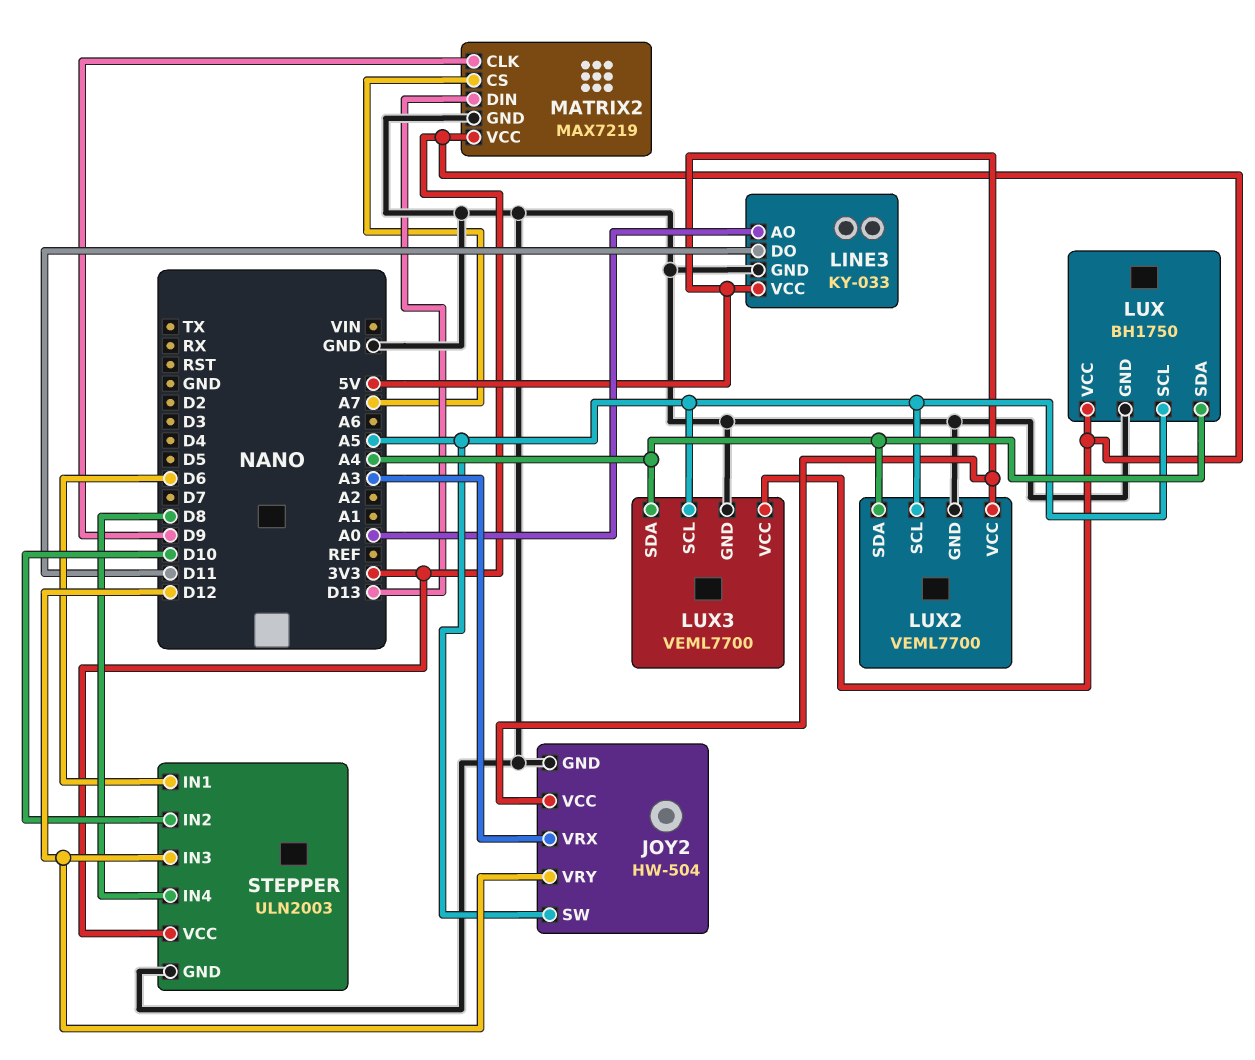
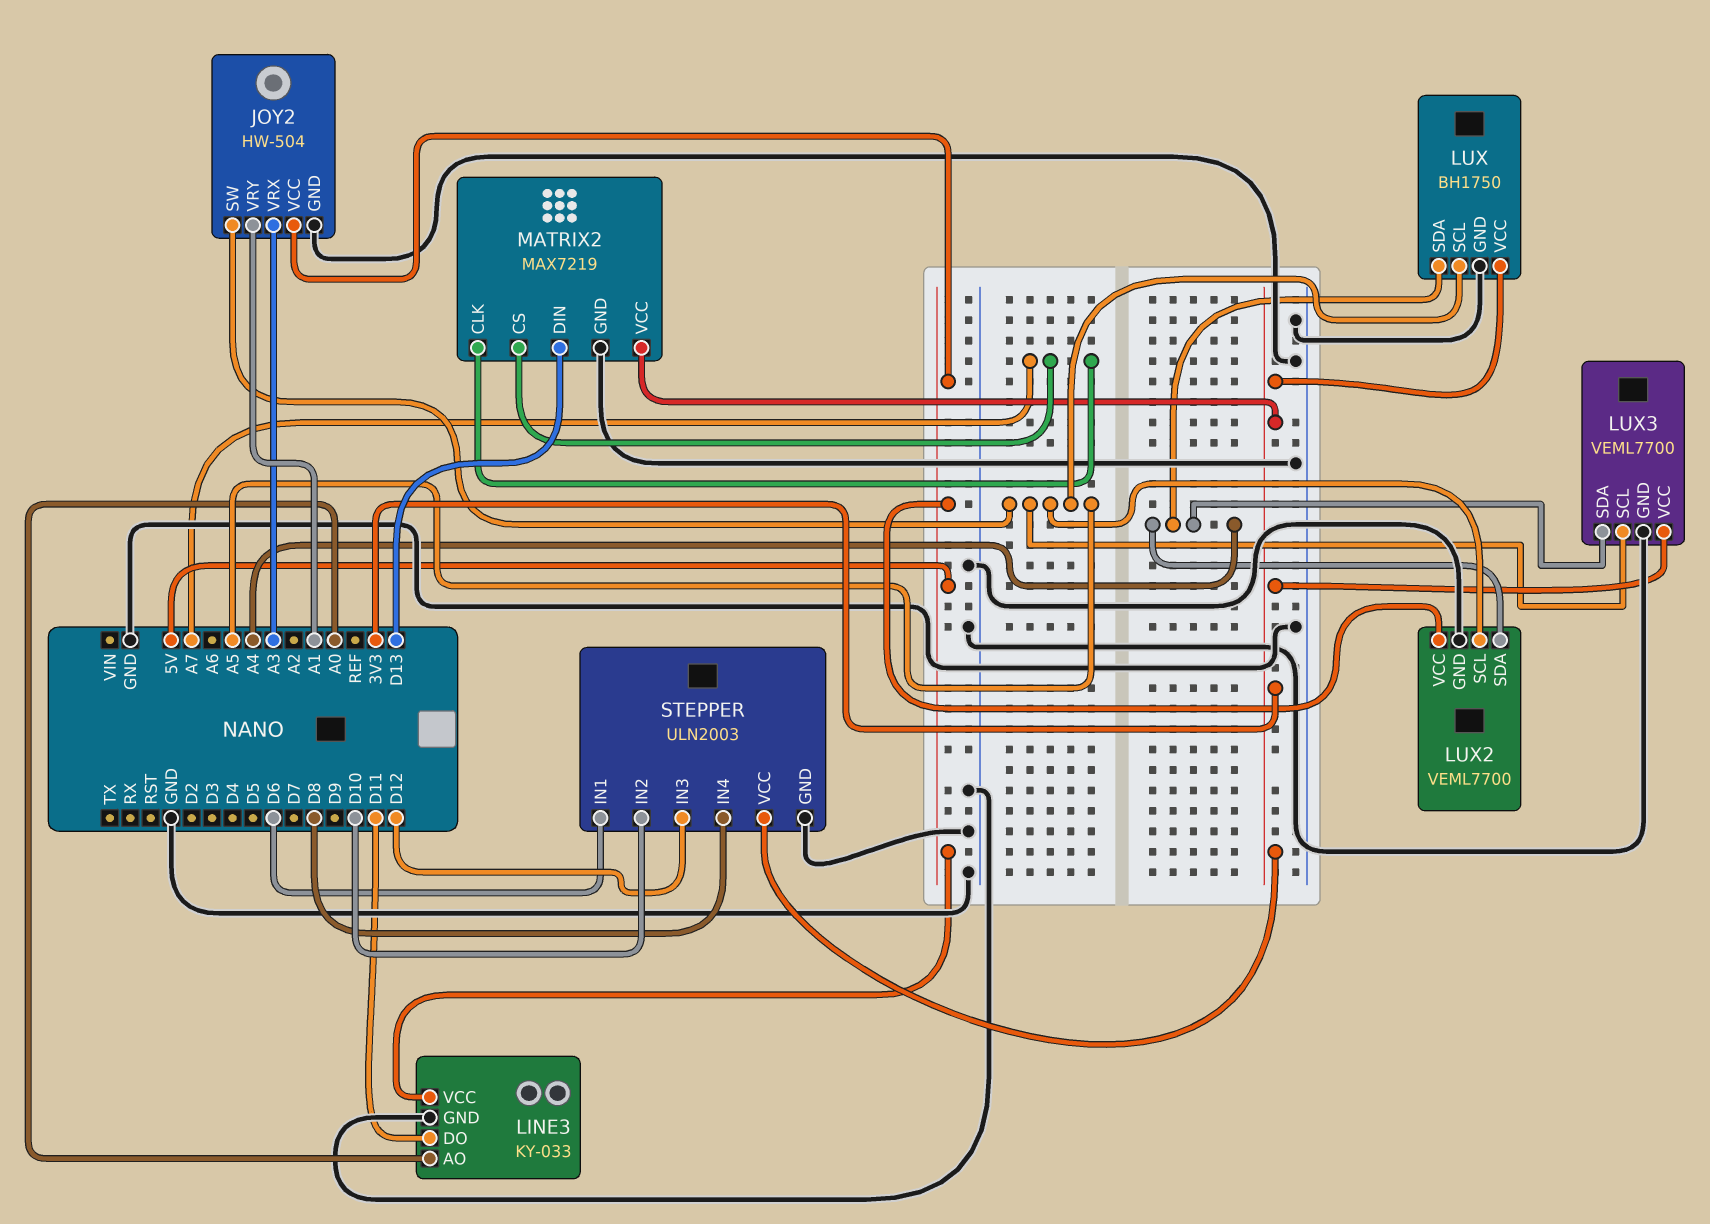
JOY2 pin VRY: D12 -> A1
MATRIX2 pin CLK: D9 -> A7

